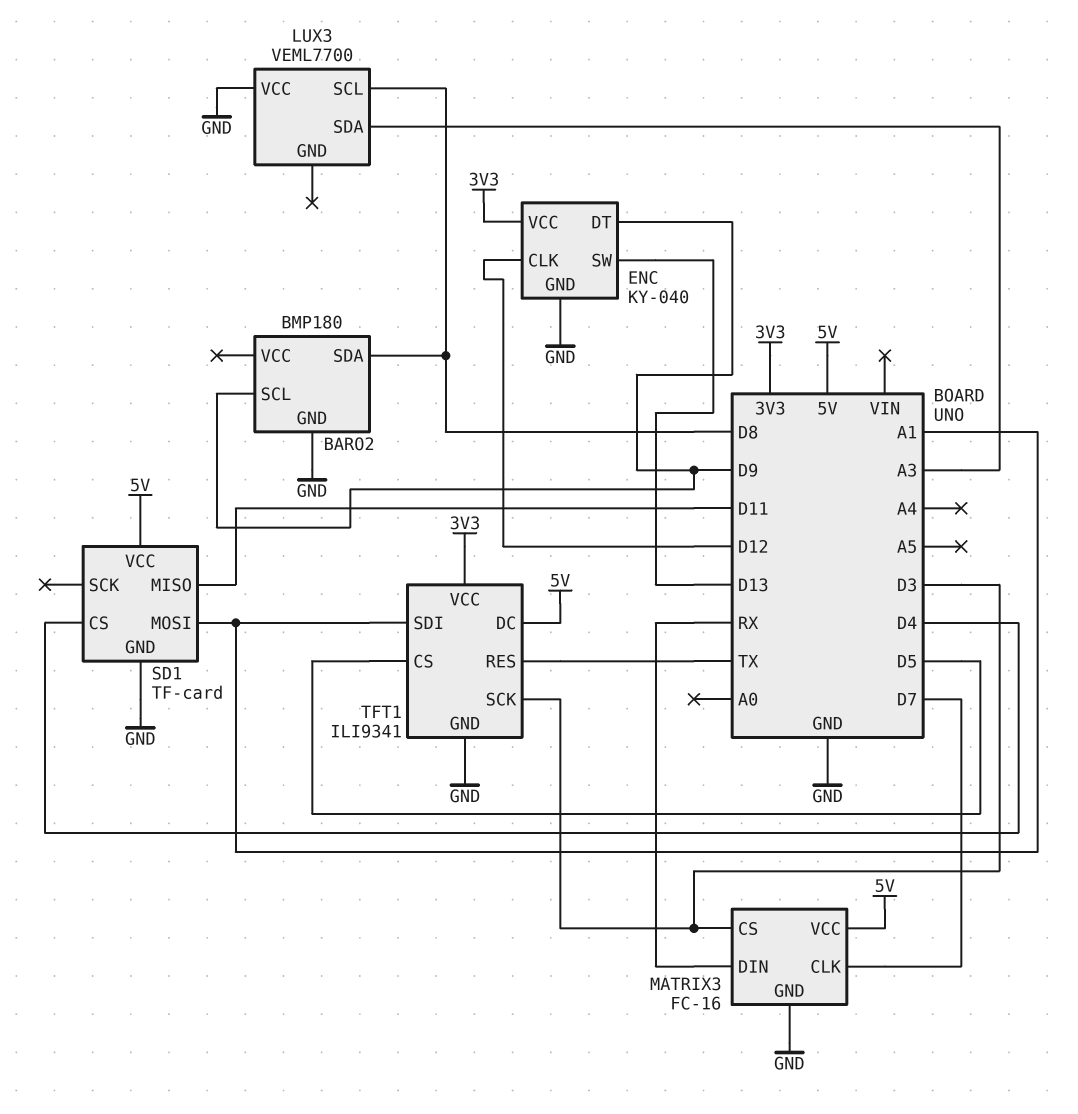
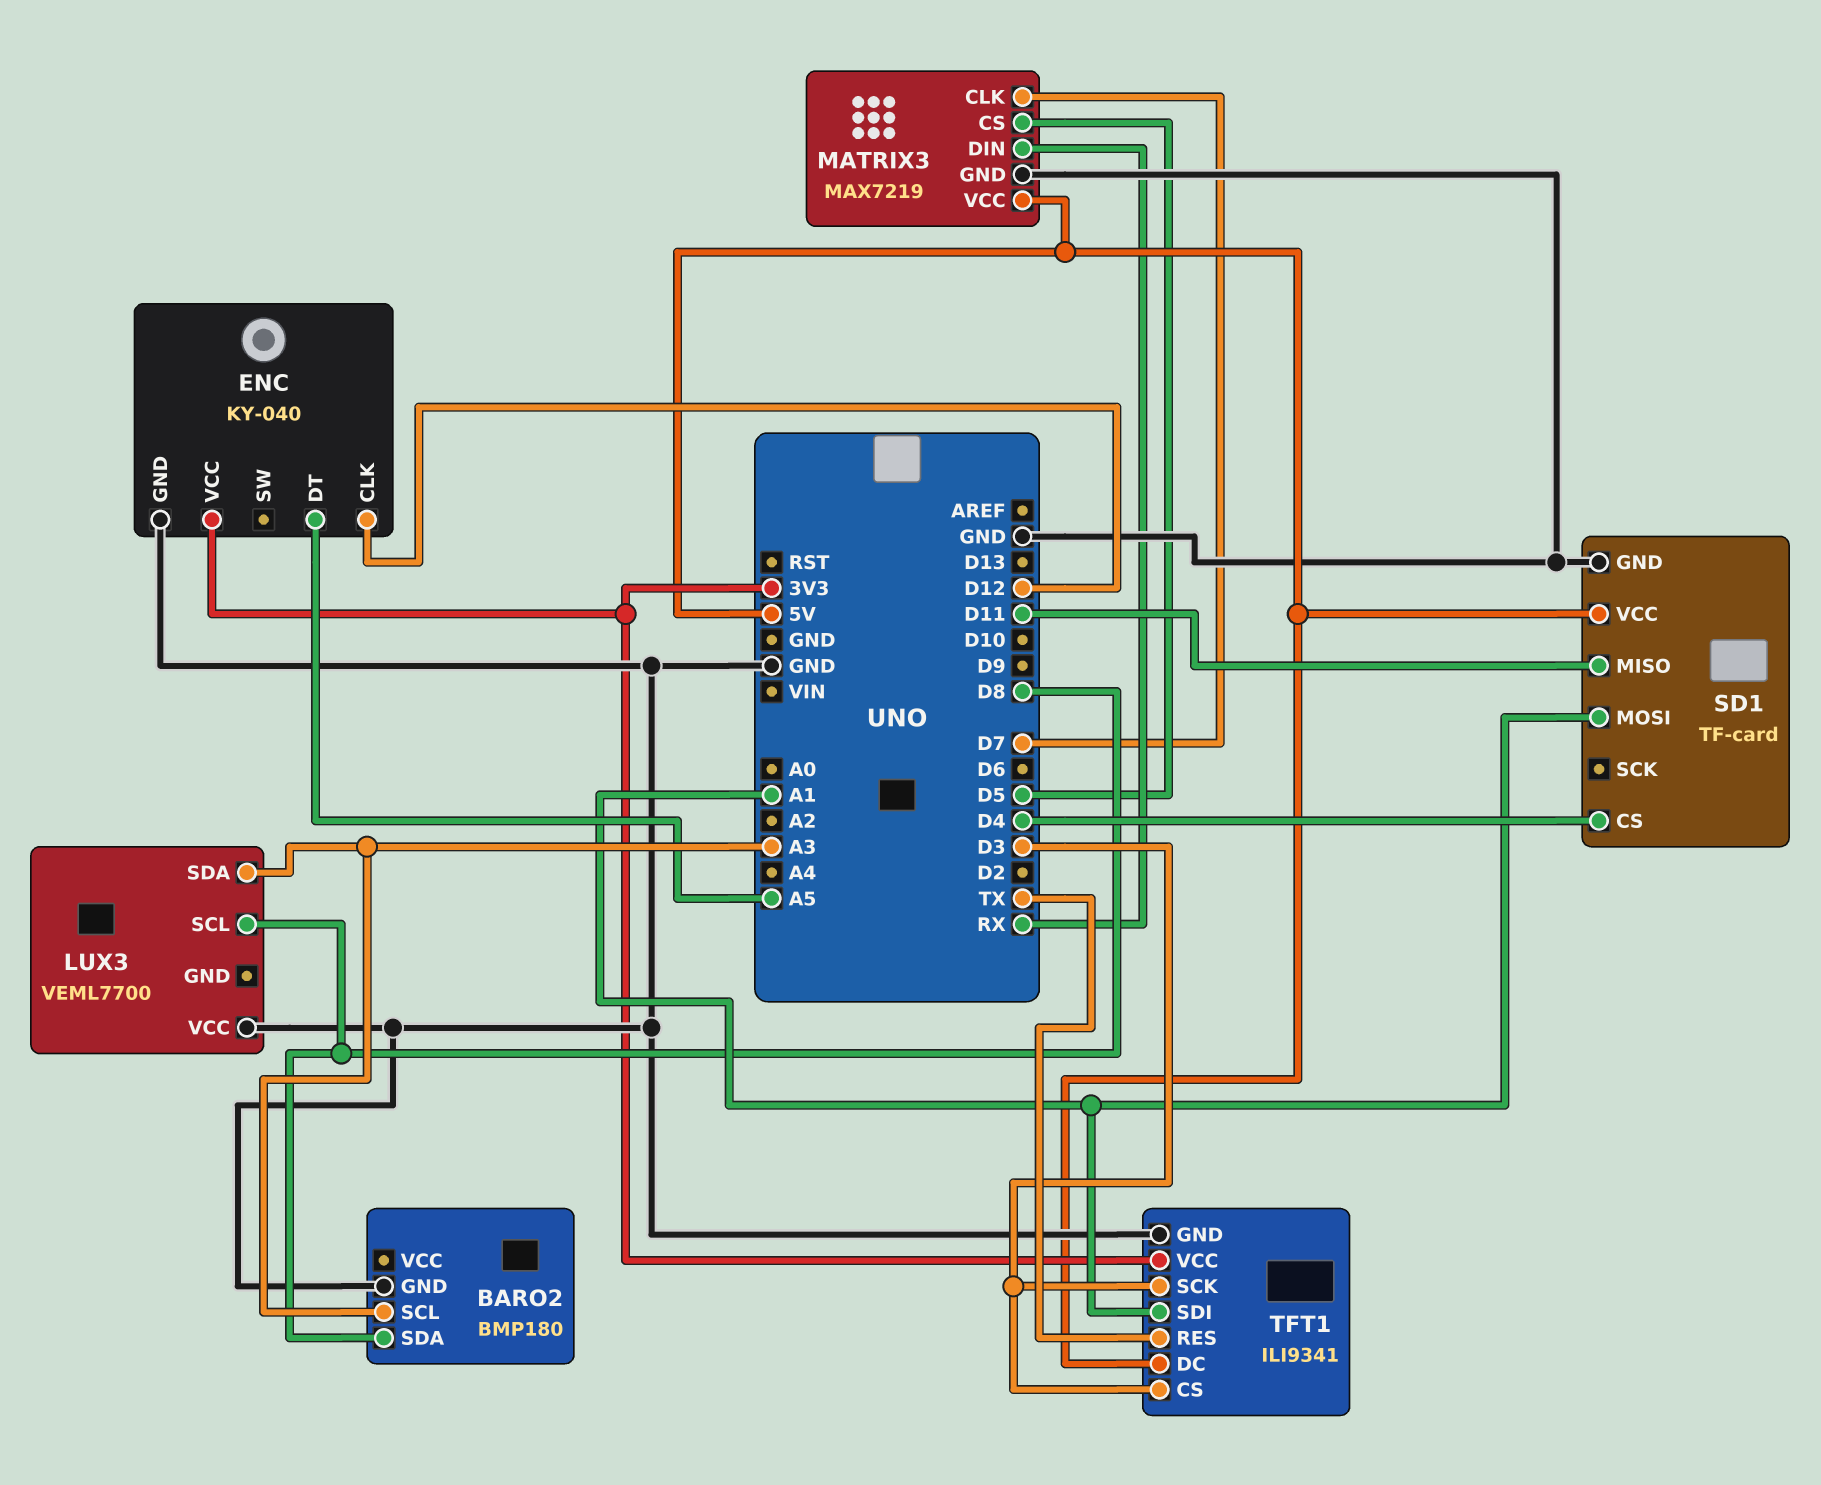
BARO2 pin SCL: D9 -> A3
ENC pin DT: D9 -> A5
ENC pin SW: D13 -> none
MATRIX3: FC-16 -> MAX7219
MATRIX3 pin CS: D3 -> D5
TFT1 pin CS: D5 -> D3

